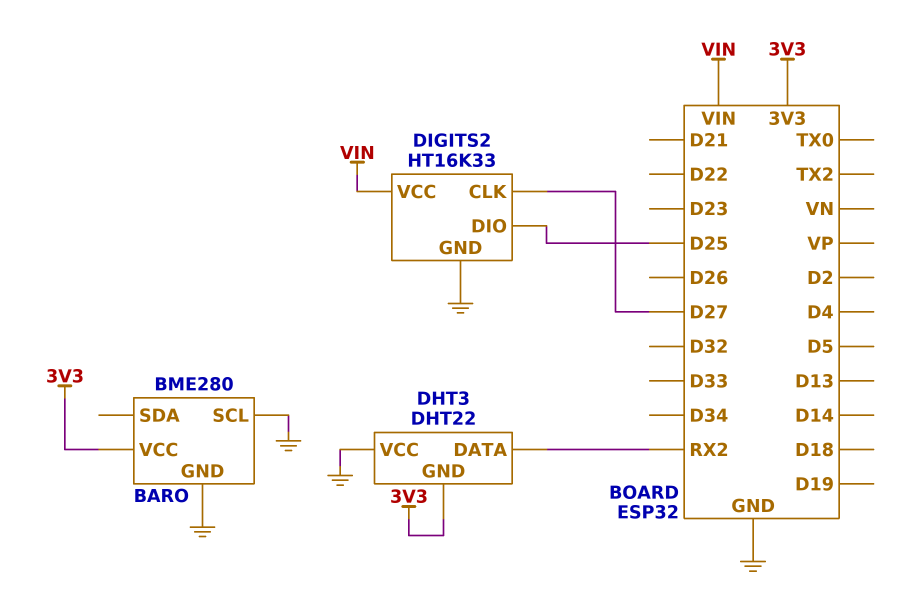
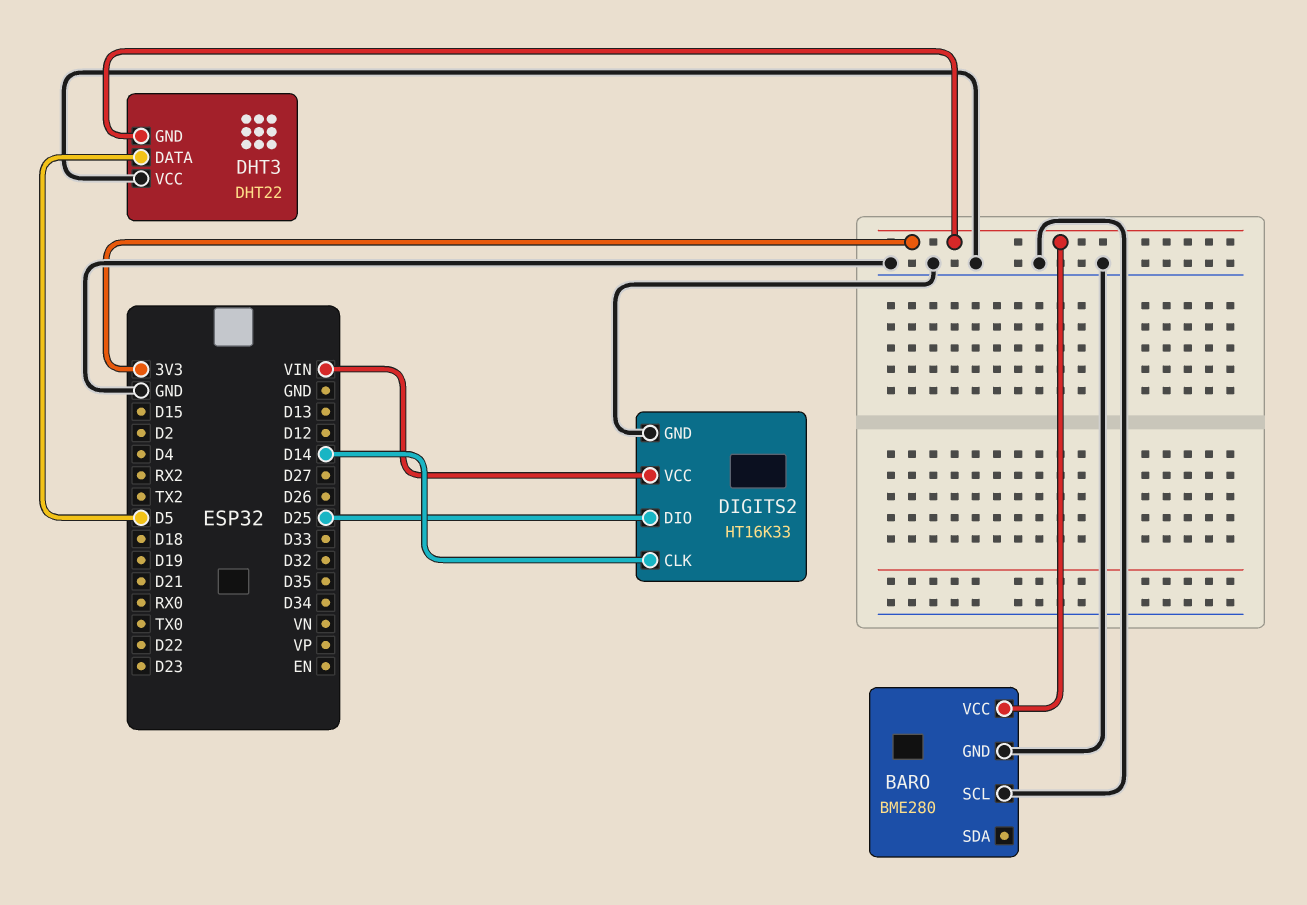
DHT3 pin DATA: RX2 -> D5
DIGITS2 pin CLK: D27 -> D14

